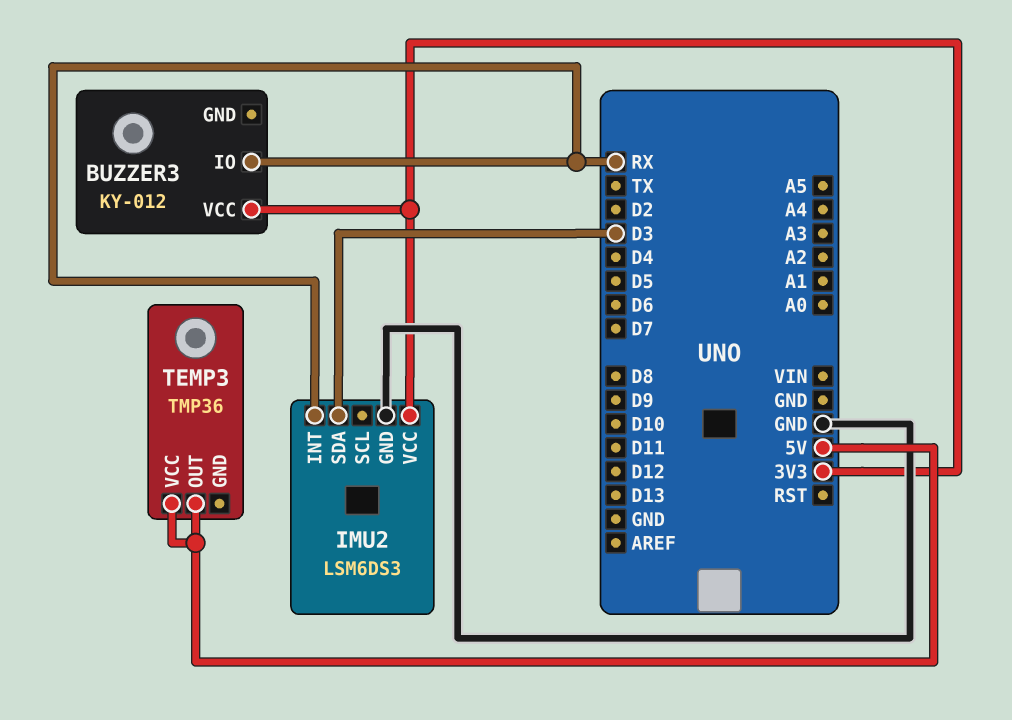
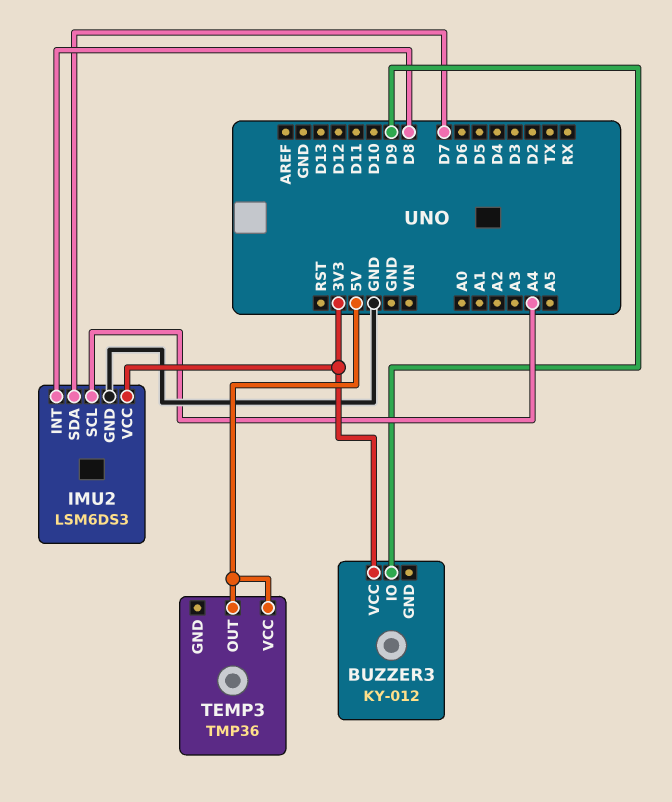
BUZZER3 pin IO: RX -> D9
IMU2 pin INT: RX -> D8
IMU2 pin SCL: none -> A4
IMU2 pin SDA: D3 -> D7

